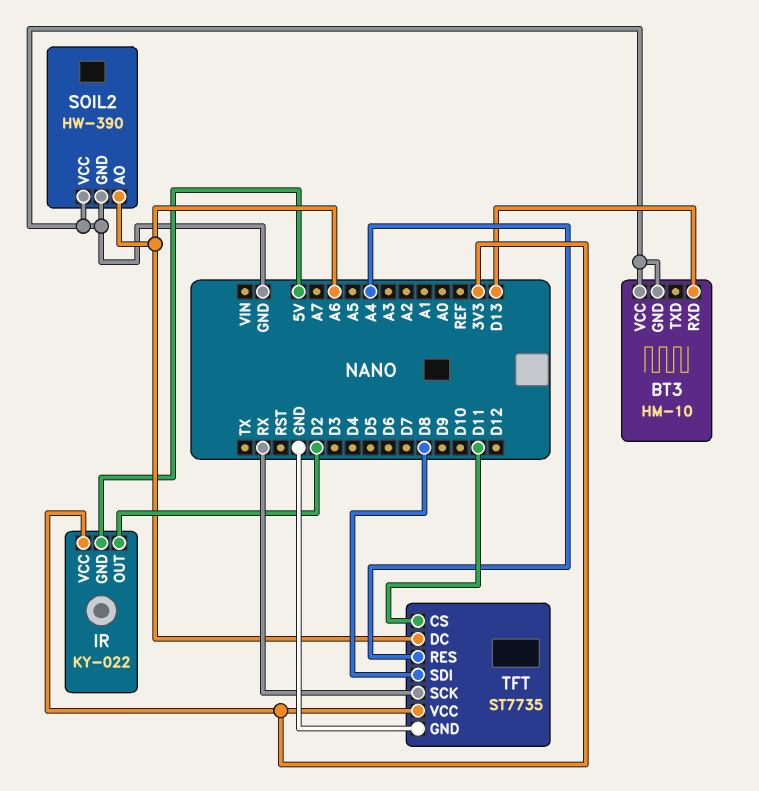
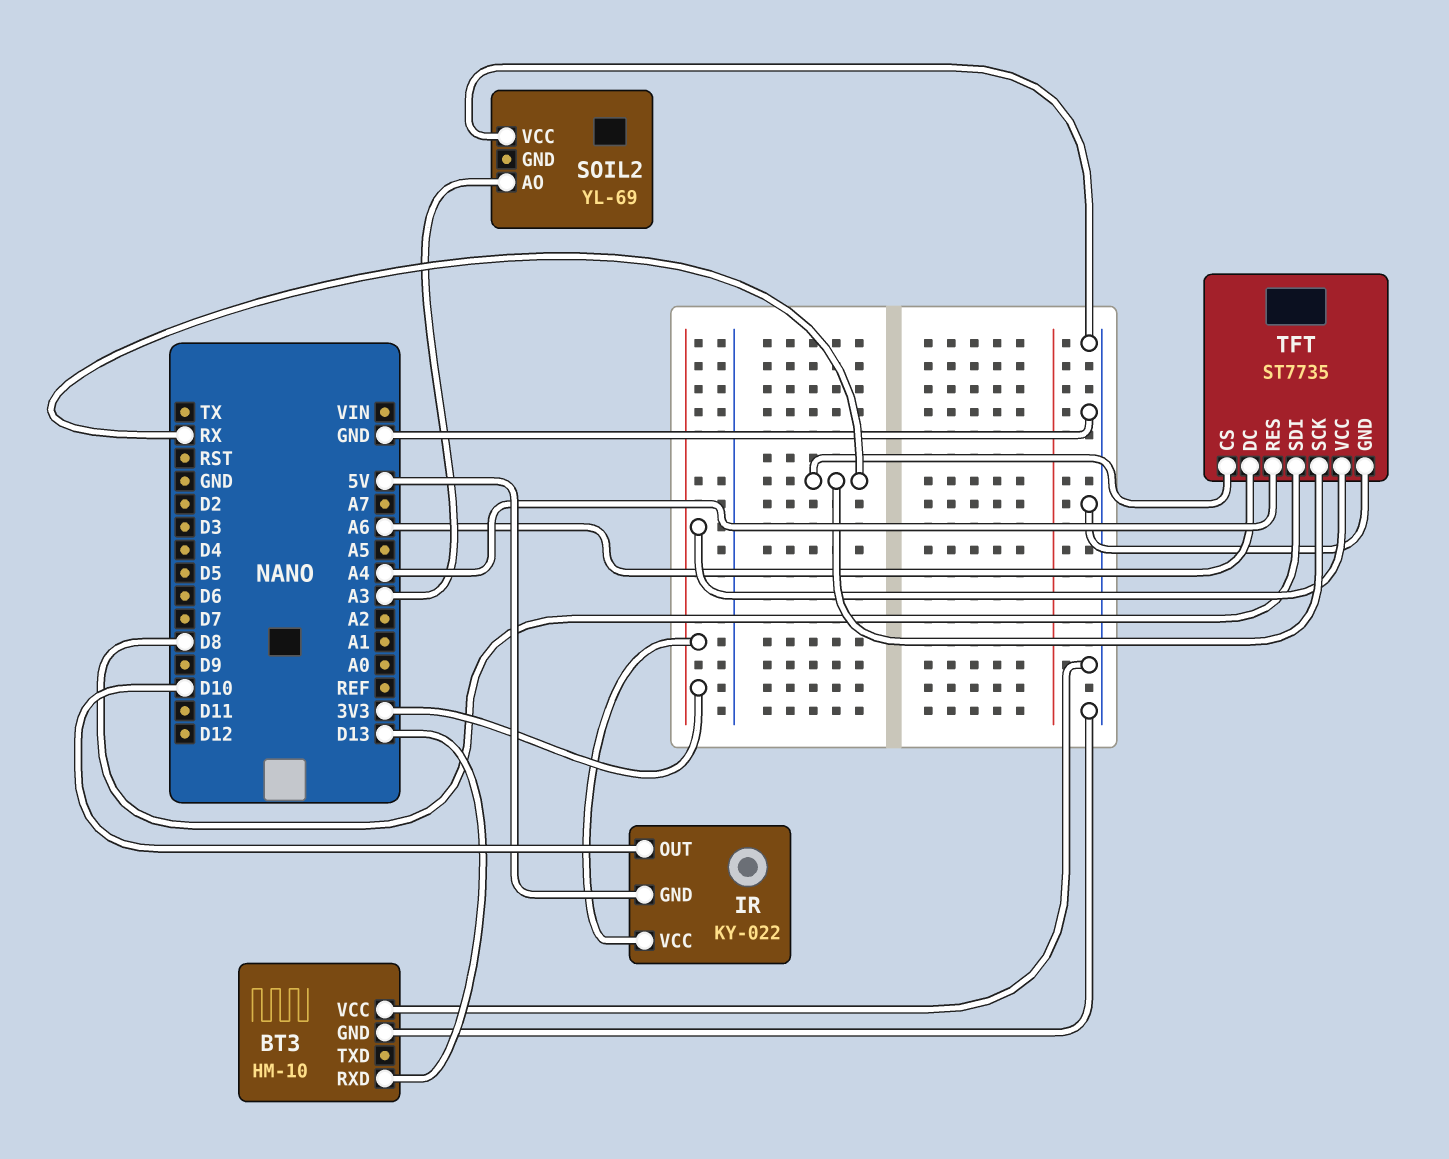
IR pin OUT: D2 -> D10
SOIL2: HW-390 -> YL-69
SOIL2 pin AO: A6 -> A3
SOIL2 pin GND: GND -> none
TFT pin CS: D11 -> RX

